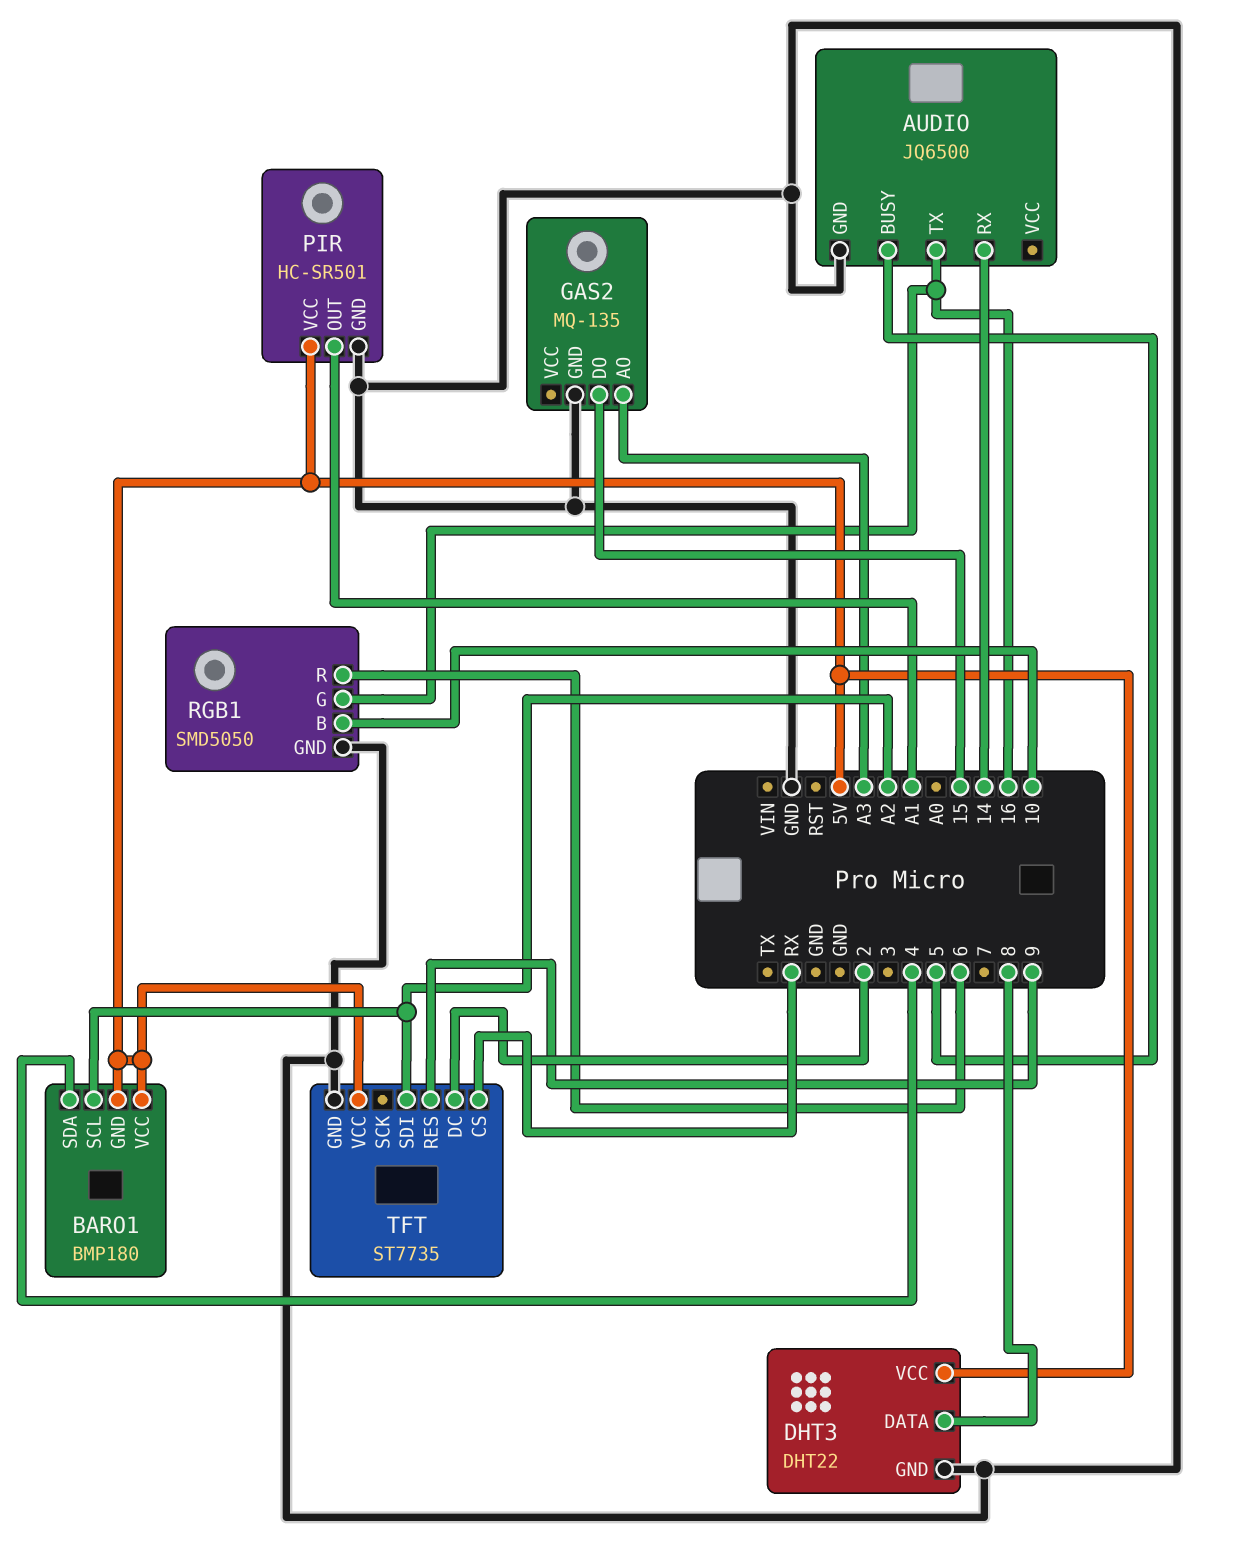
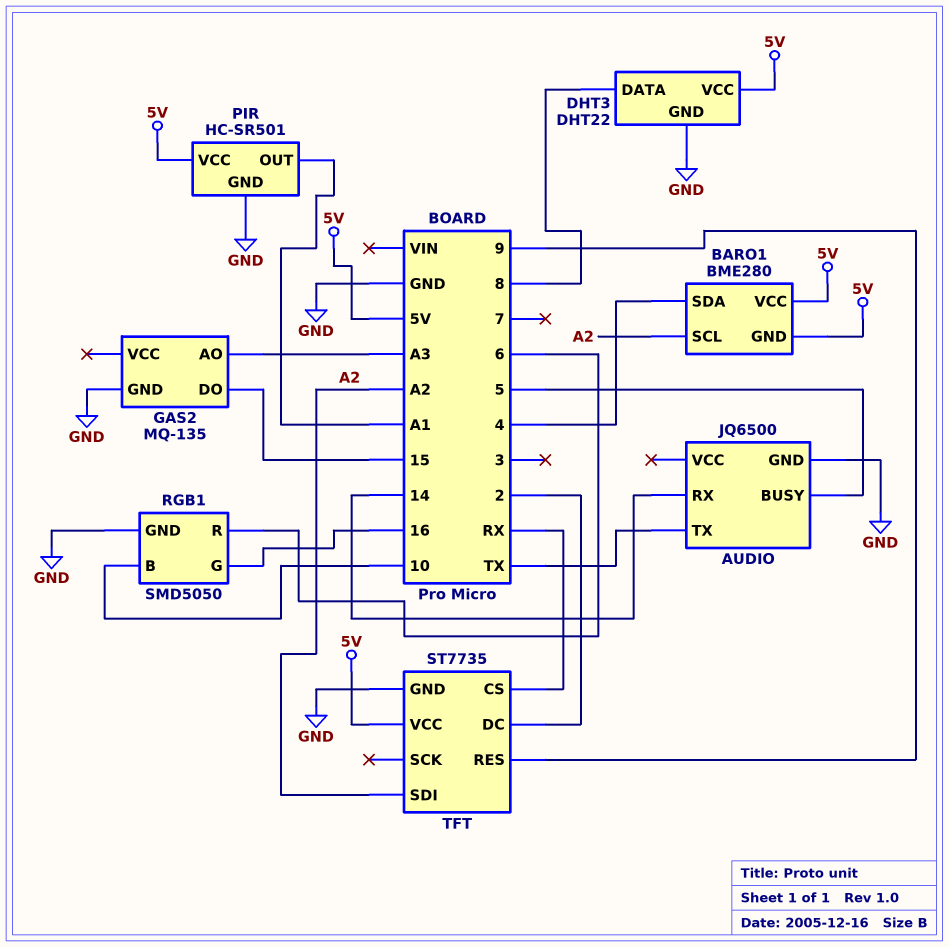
AUDIO pin TX: 16 -> TX
BARO1: BMP180 -> BME280

